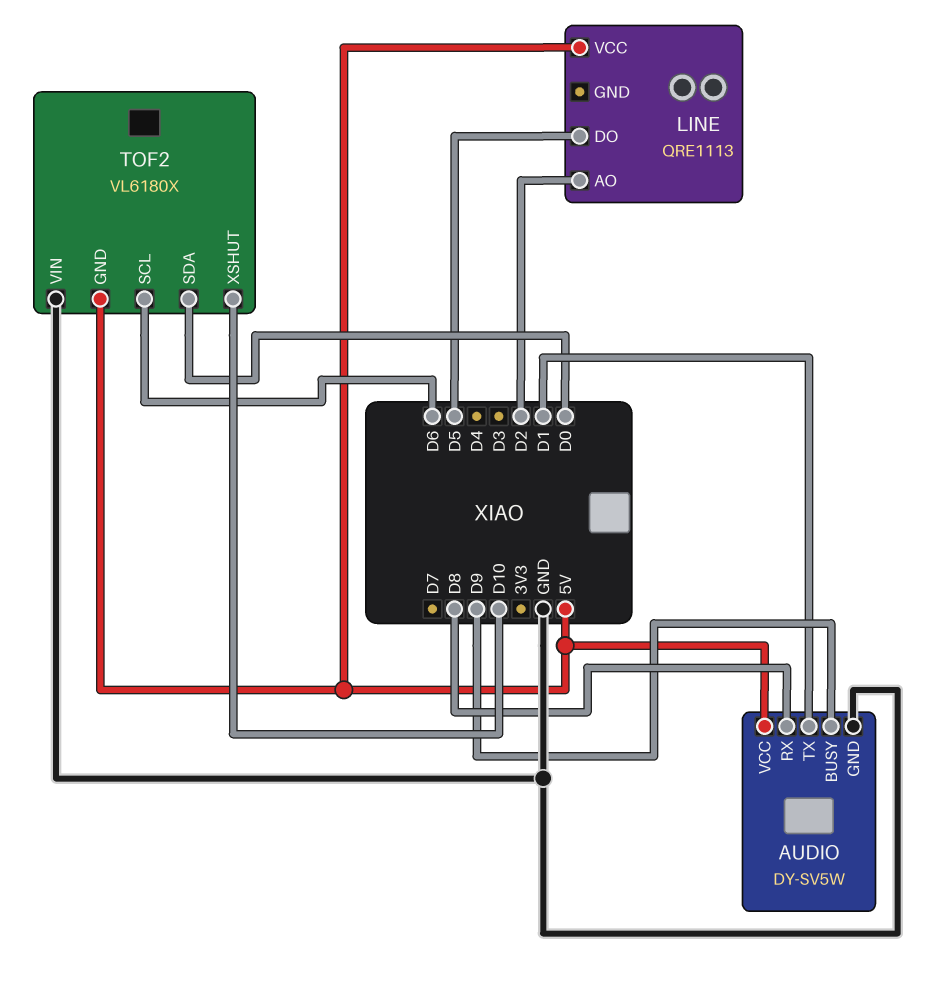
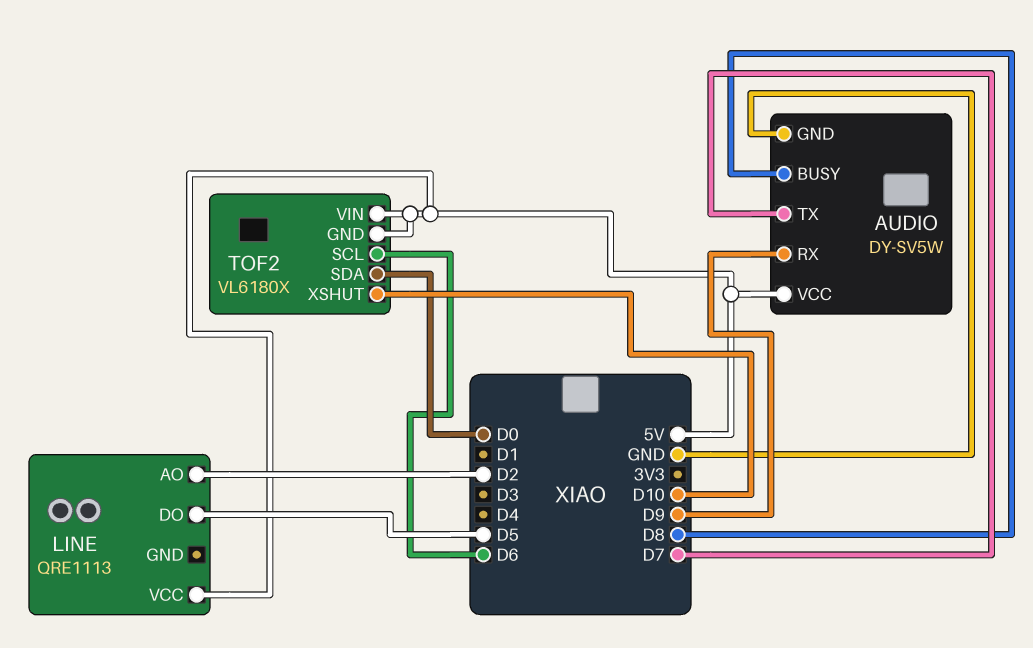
AUDIO pin BUSY: D9 -> D8
AUDIO pin RX: D8 -> D9
AUDIO pin TX: D1 -> D7
TOF2 pin VIN: GND -> 5V

